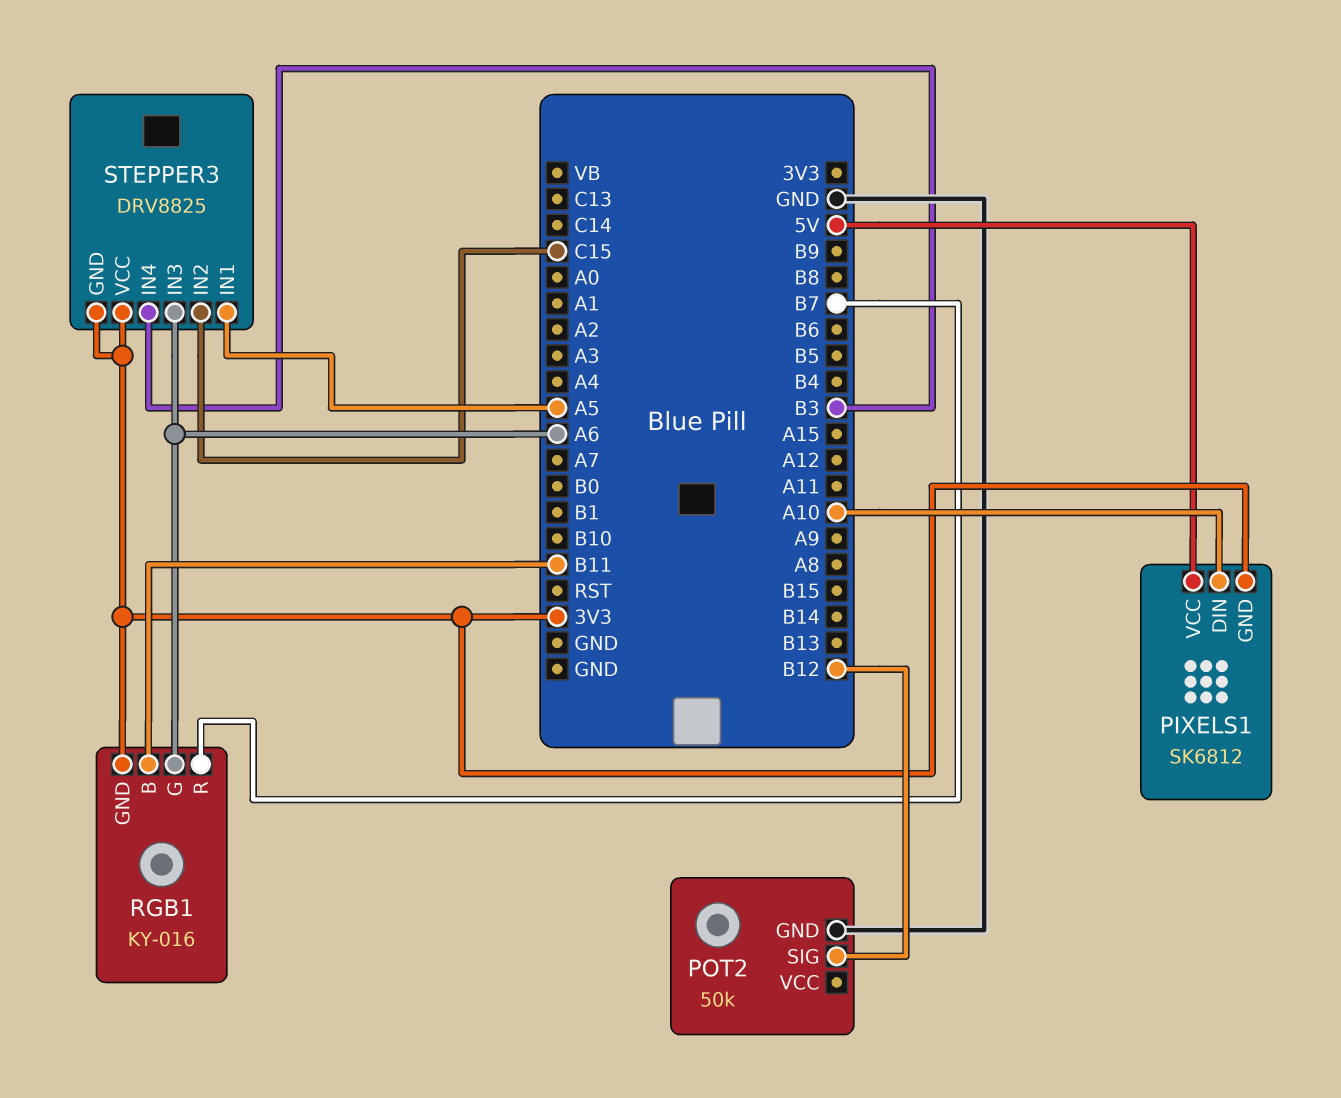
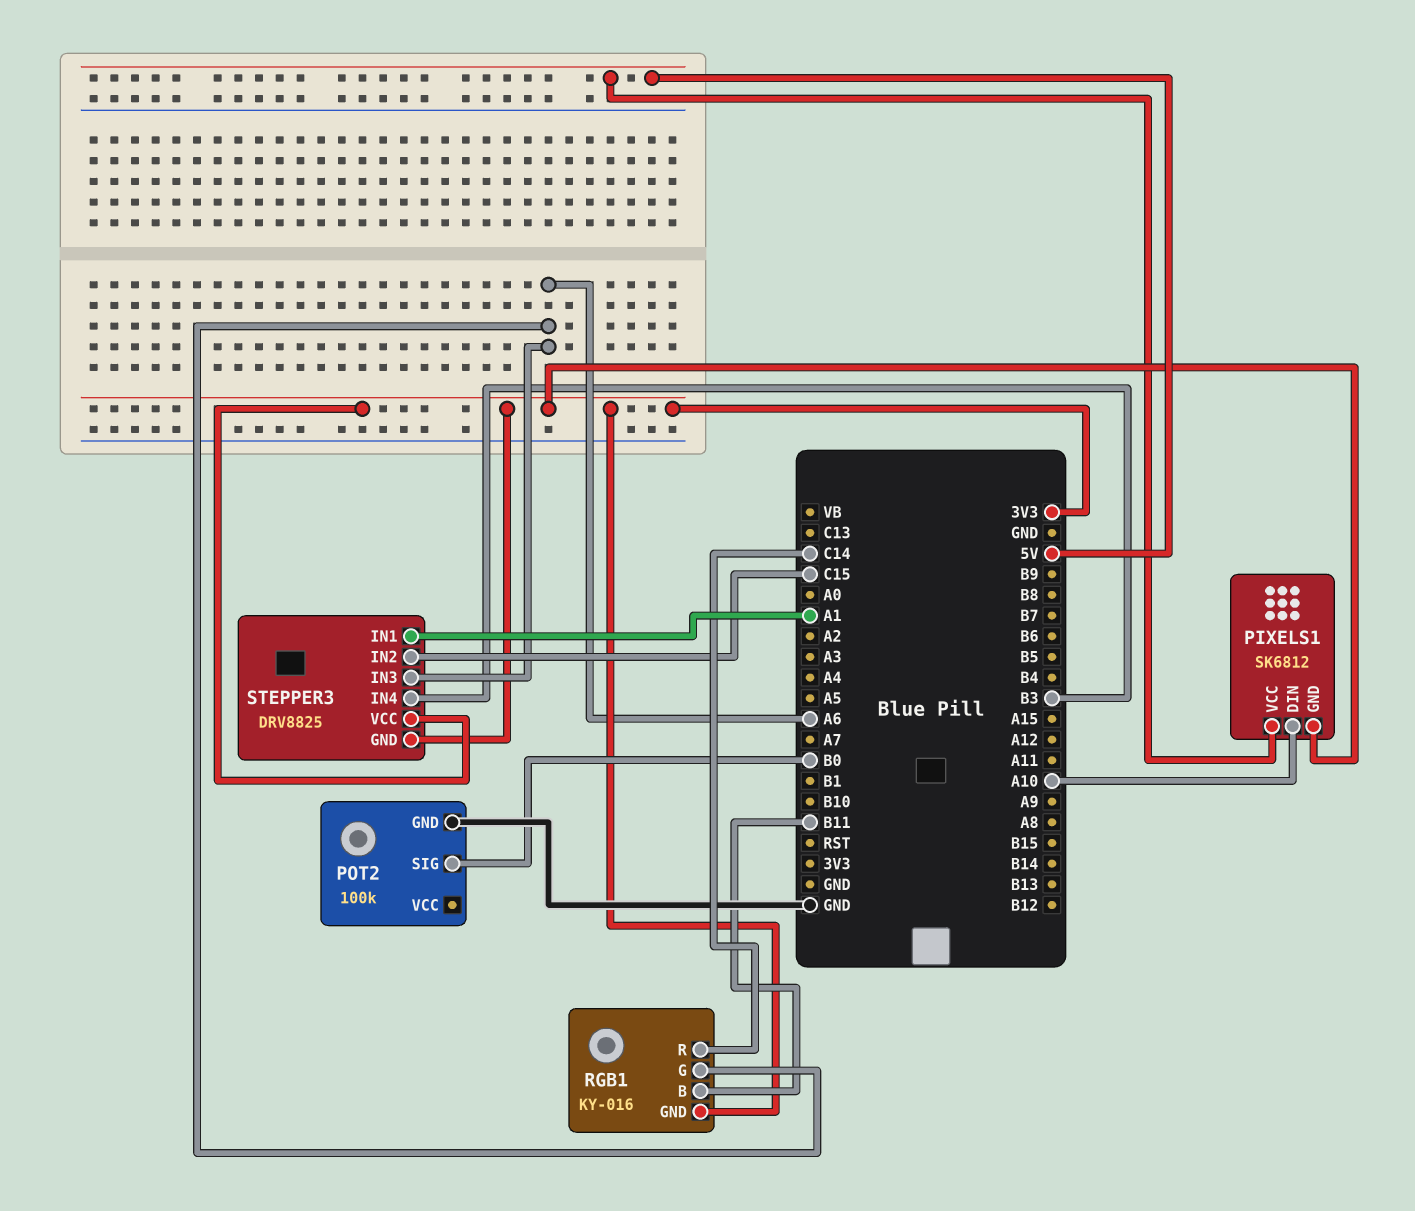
POT2: 50k -> 100k
POT2 pin SIG: B12 -> B0
RGB1 pin R: B7 -> C14
STEPPER3 pin IN1: A5 -> A1

